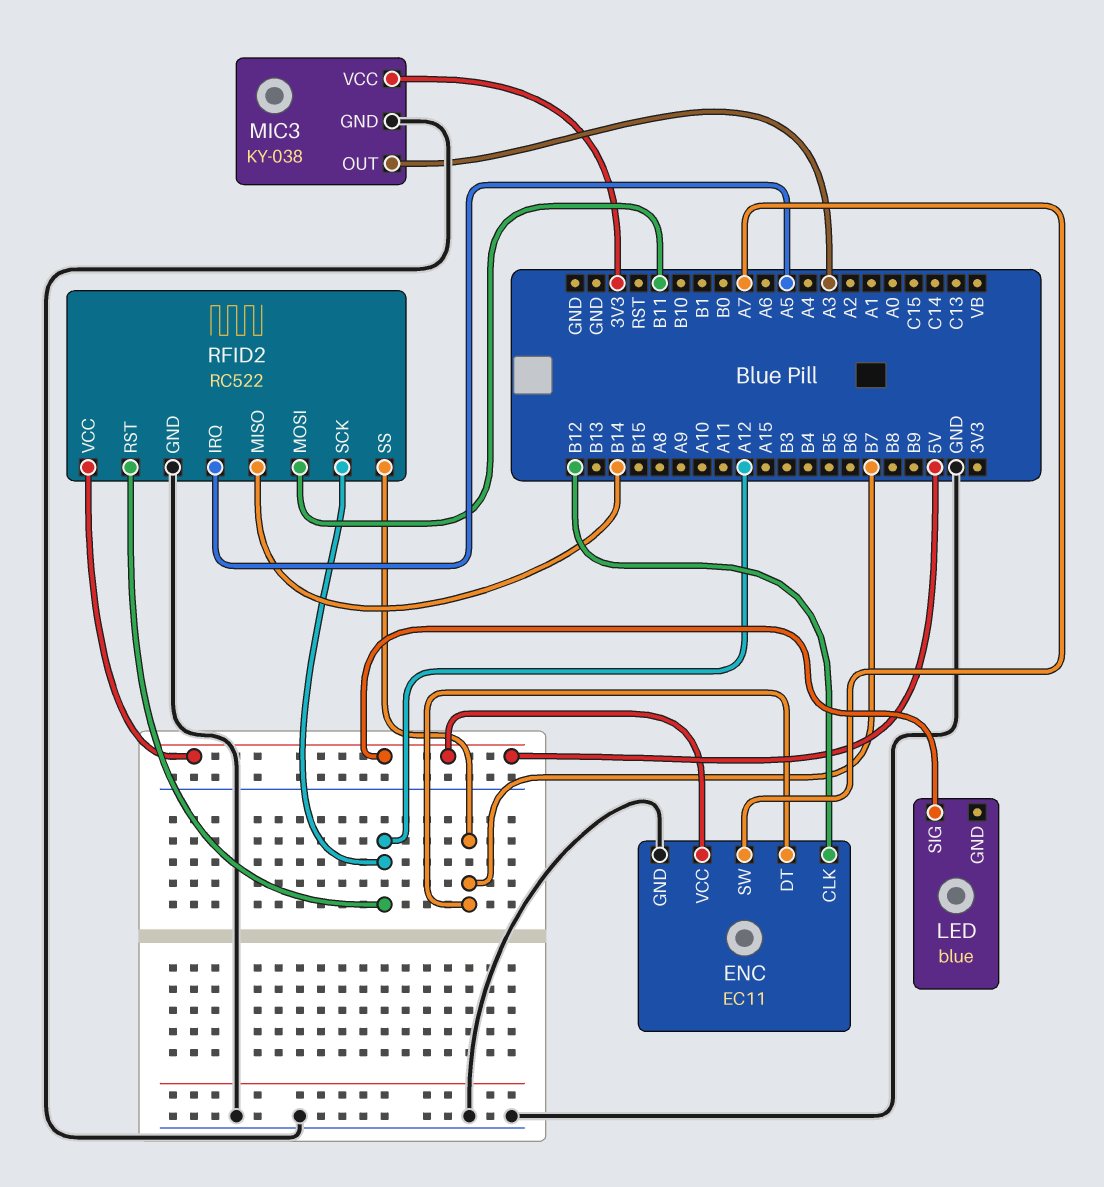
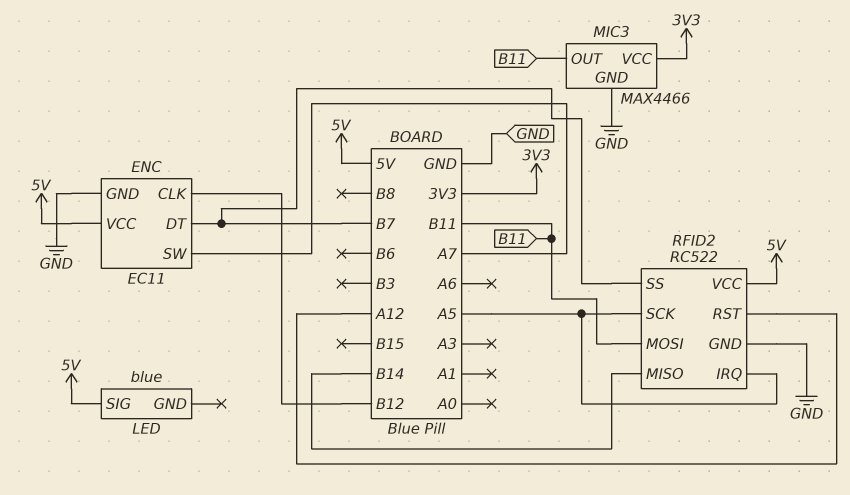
MIC3: KY-038 -> MAX4466
MIC3 pin OUT: A3 -> B11
RFID2 pin SCK: A12 -> A5

